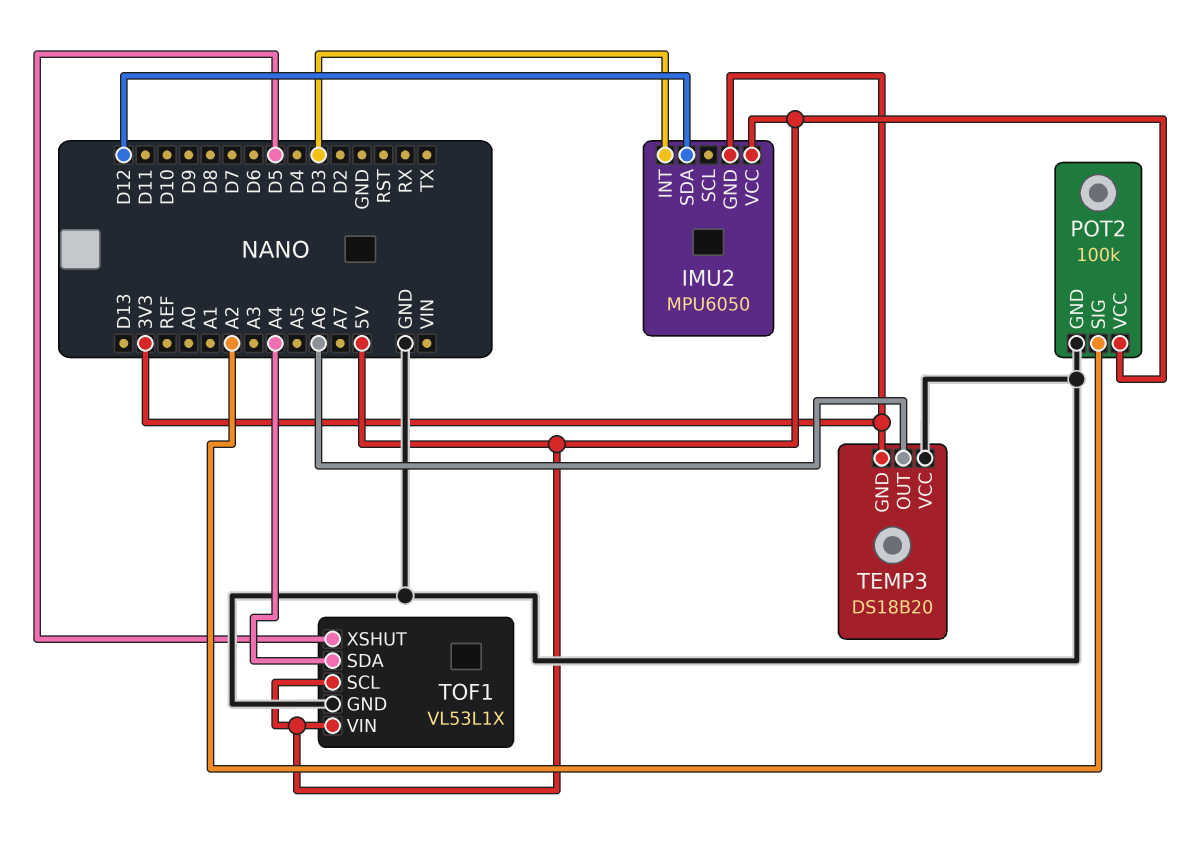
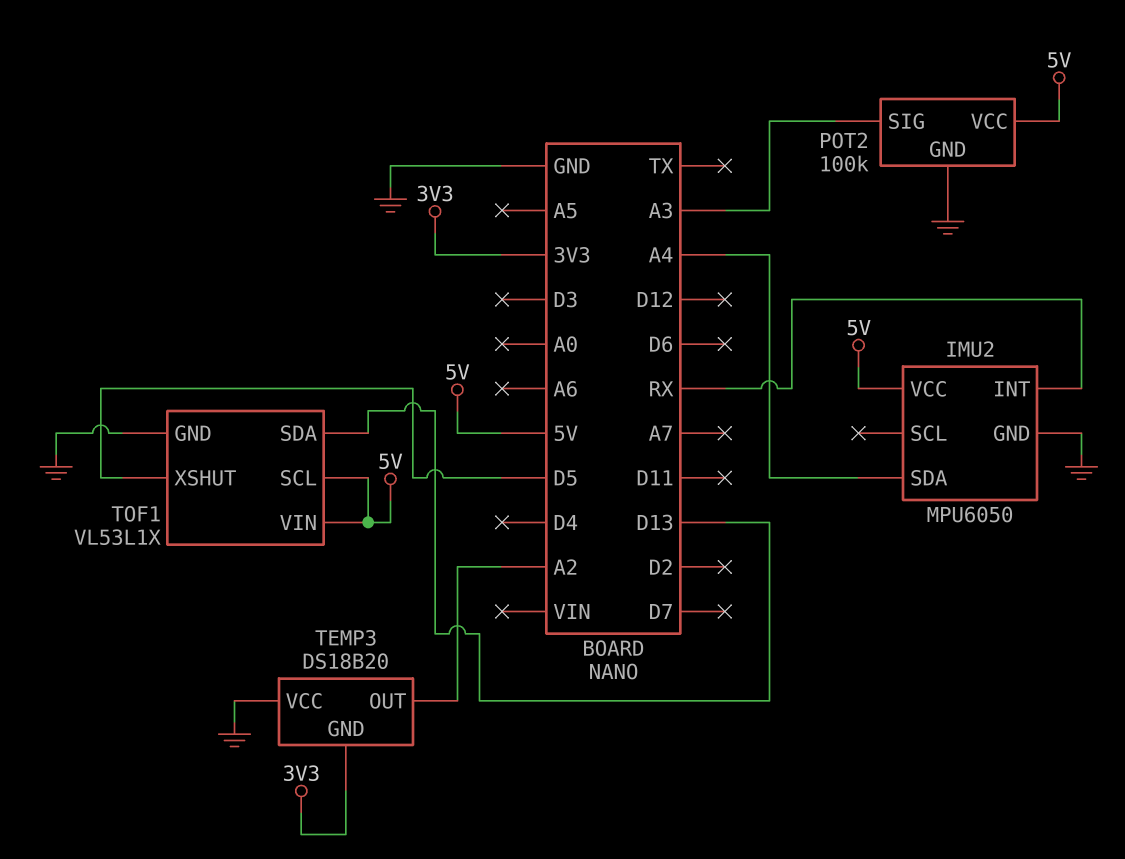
IMU2 pin GND: 3V3 -> GND
IMU2 pin INT: D3 -> RX
IMU2 pin SDA: D12 -> A4
POT2 pin SIG: A2 -> A3
TEMP3 pin OUT: A6 -> A2
TOF1 pin SDA: A4 -> D13

